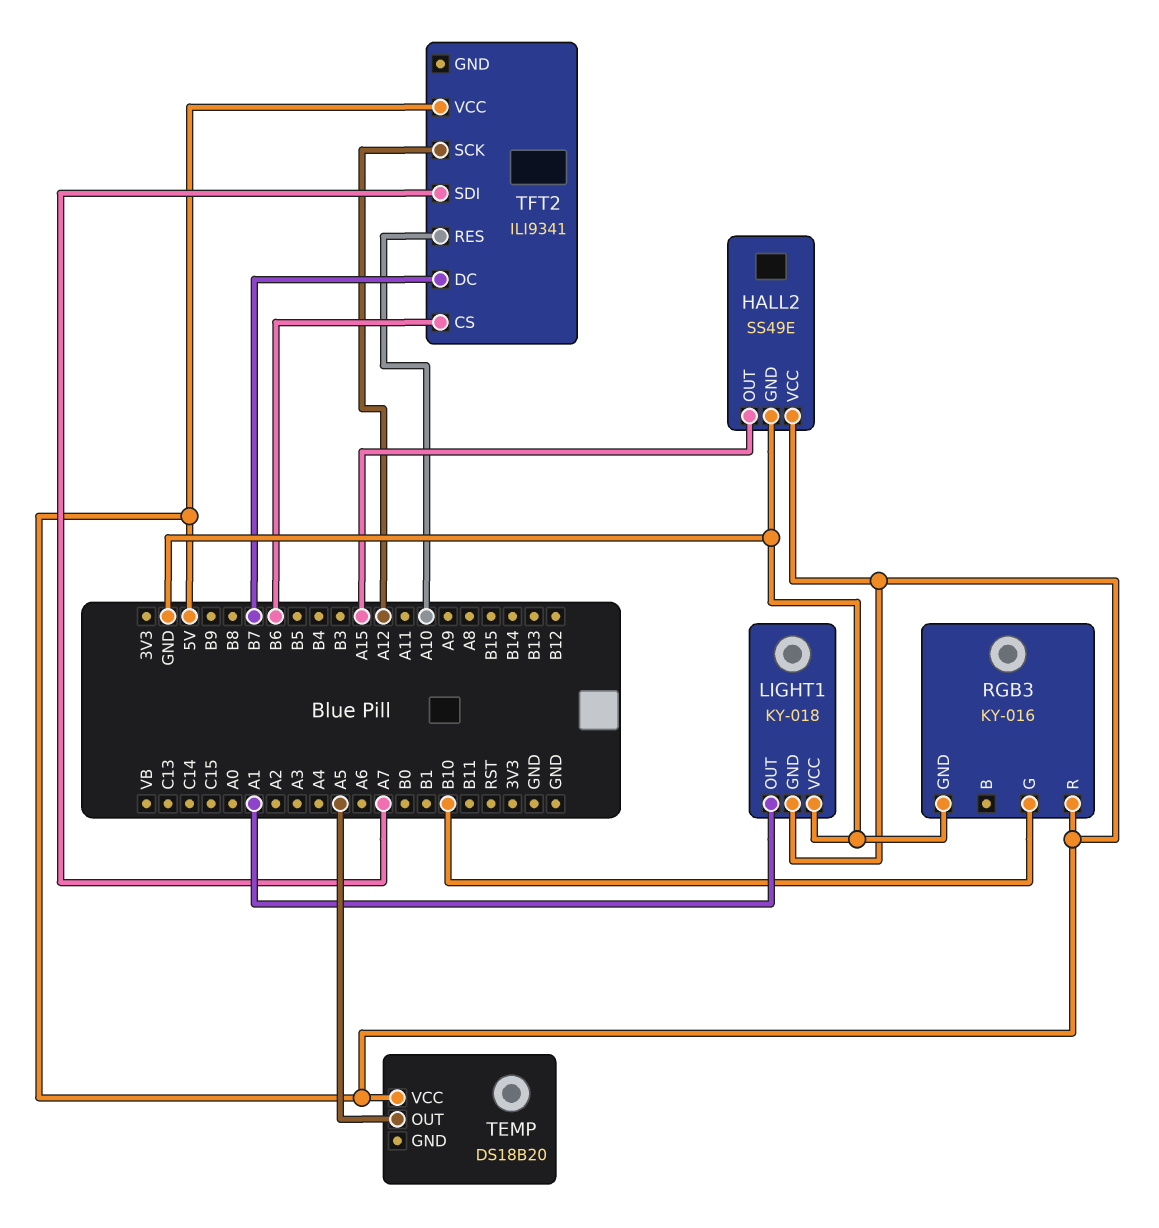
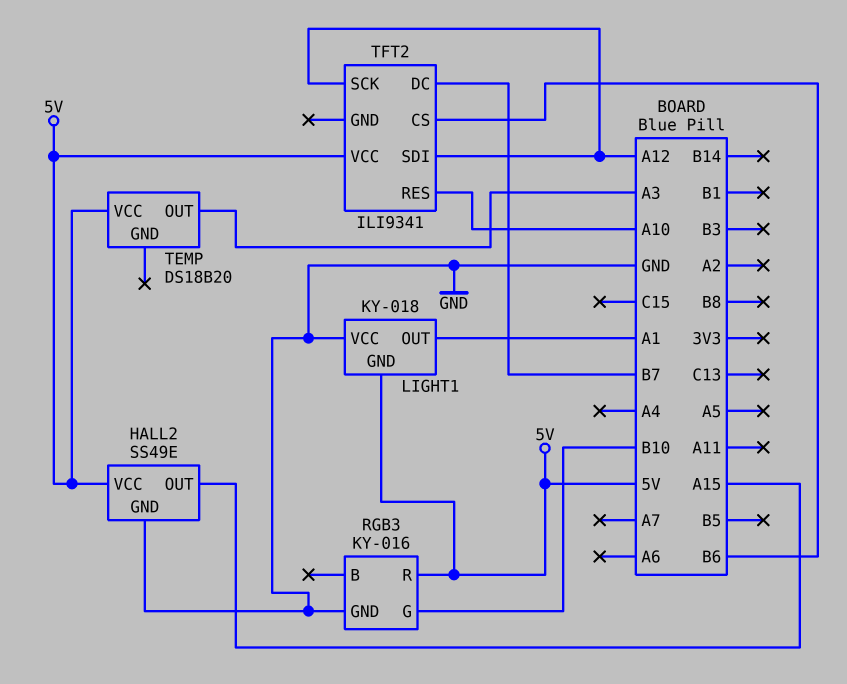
TEMP pin OUT: A5 -> A3
TFT2 pin SDI: A7 -> A12

